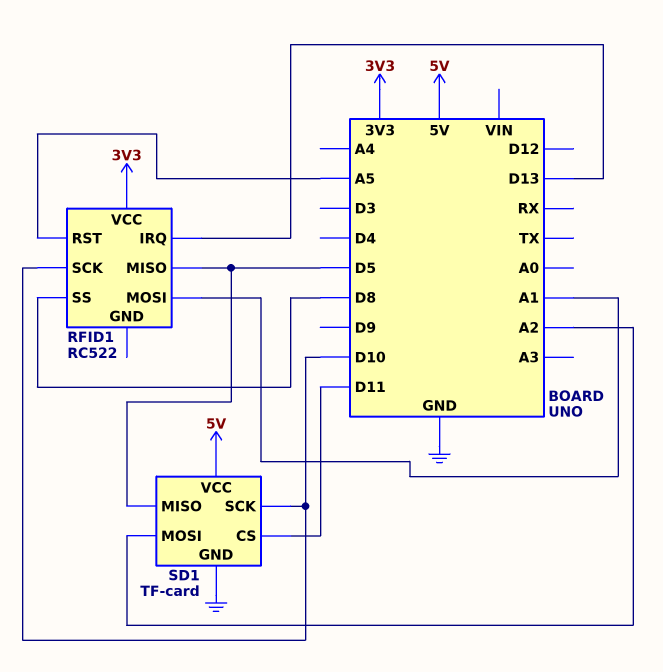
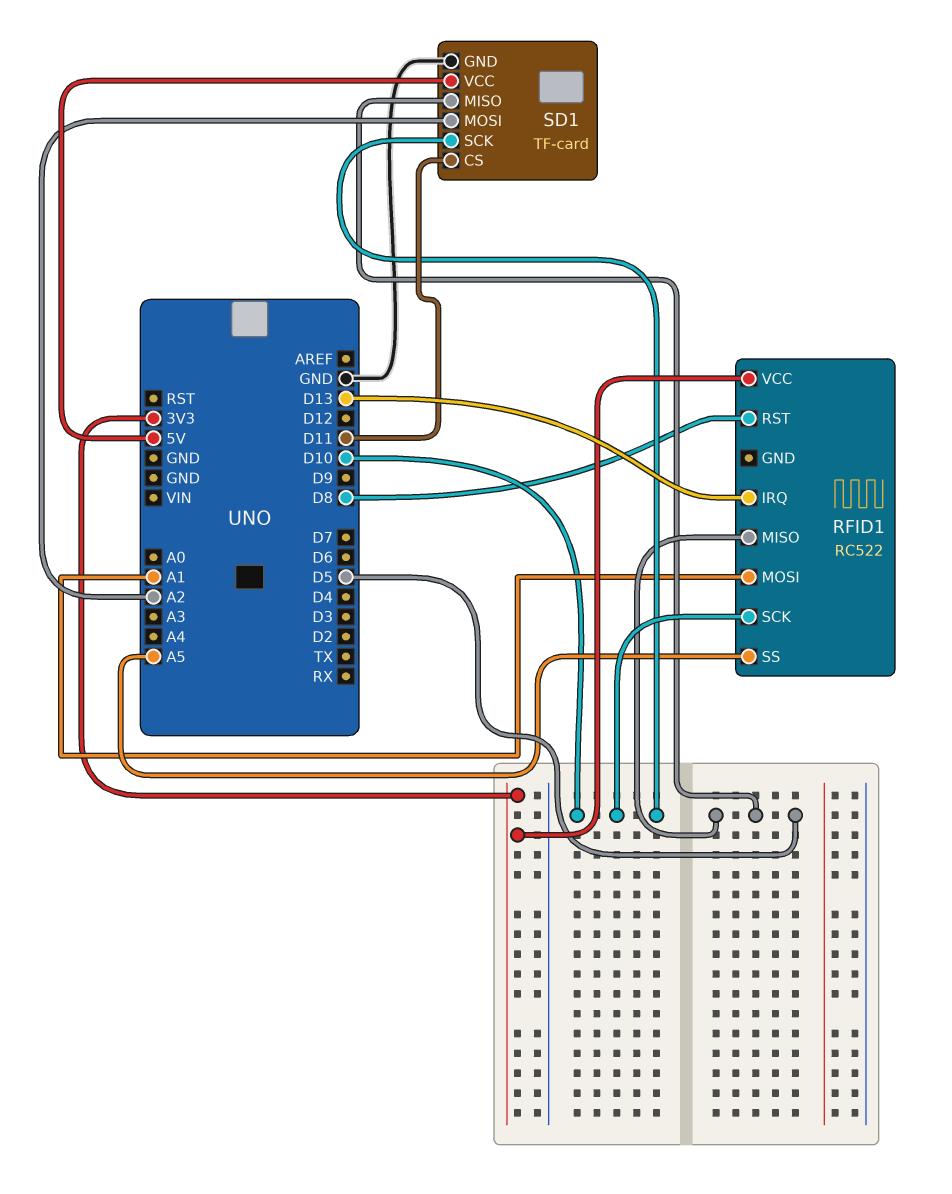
RFID1 pin RST: A5 -> D8
RFID1 pin SS: D8 -> A5

